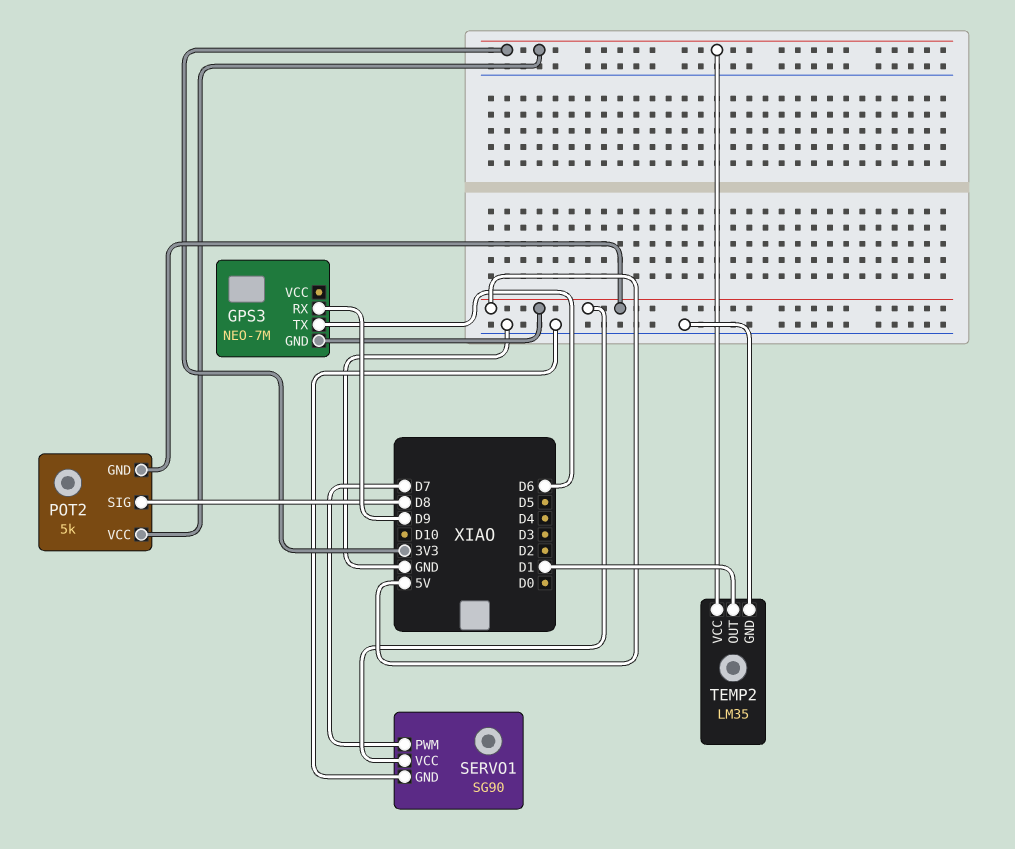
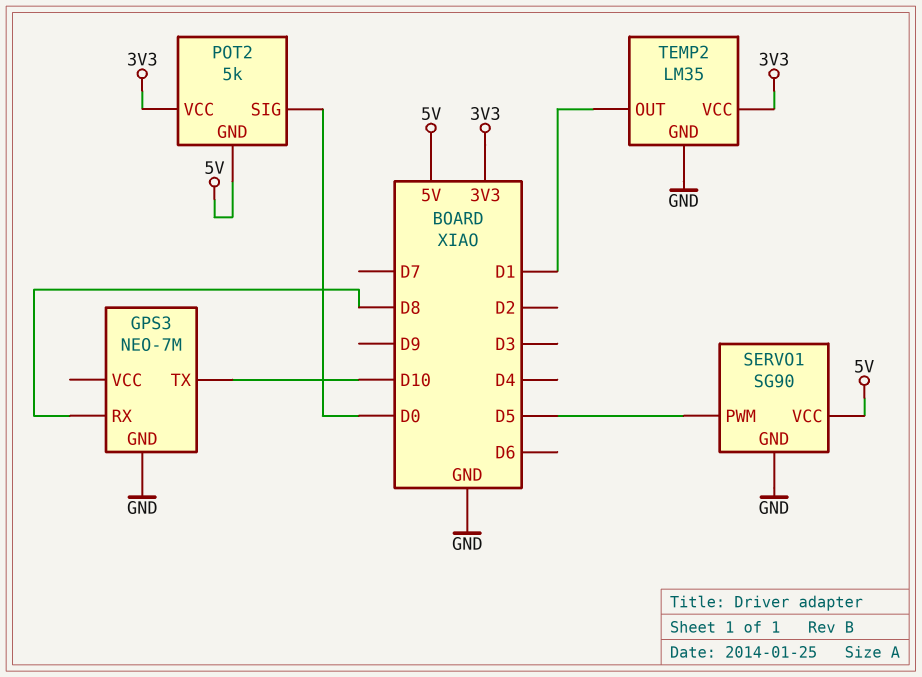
GPS3 pin GND: 5V -> GND
GPS3 pin RX: D9 -> D8
GPS3 pin TX: D6 -> D10
POT2 pin SIG: D8 -> D0
SERVO1 pin PWM: D7 -> D5

